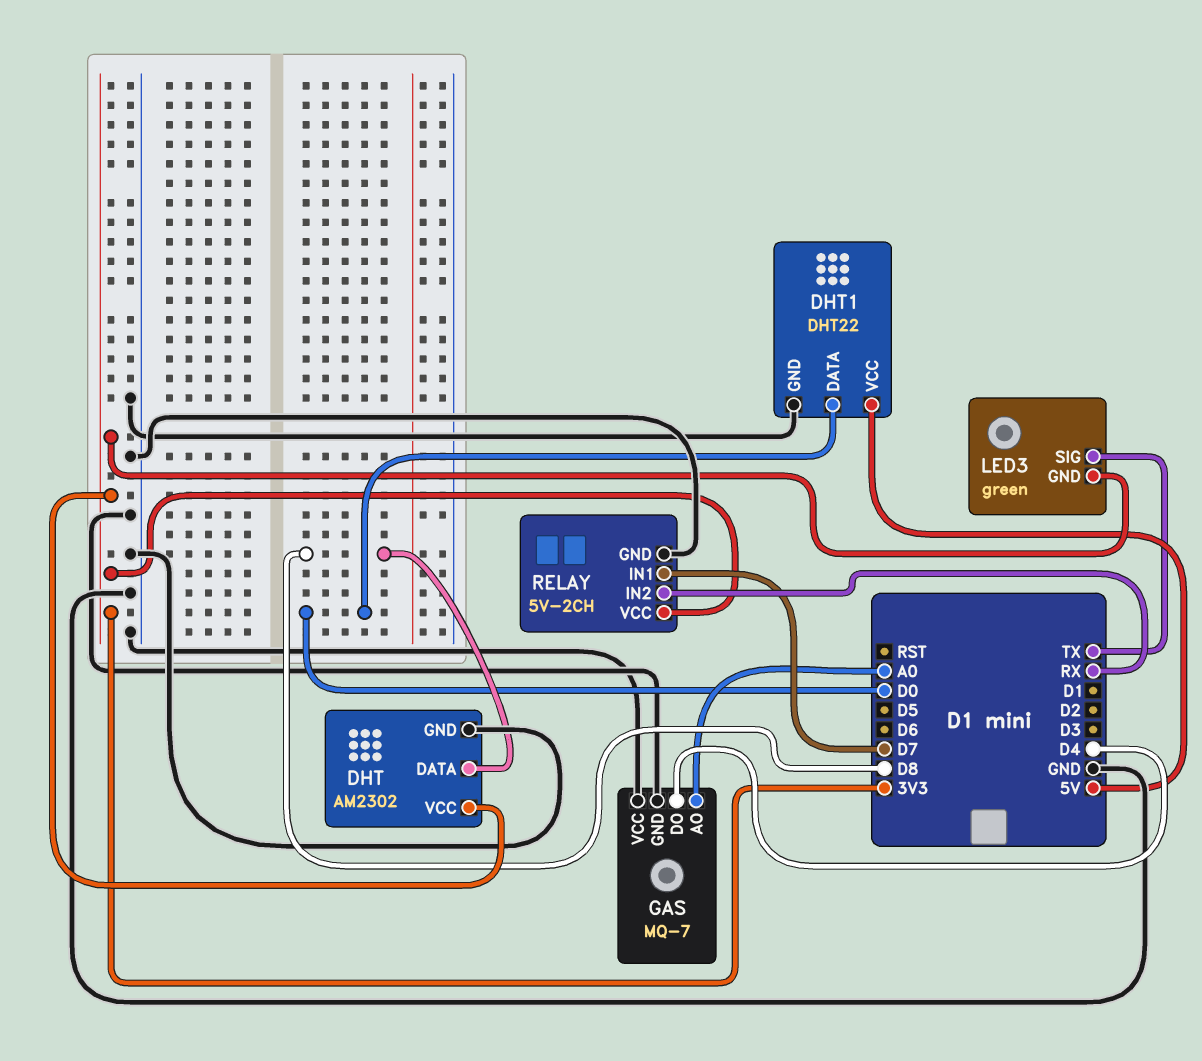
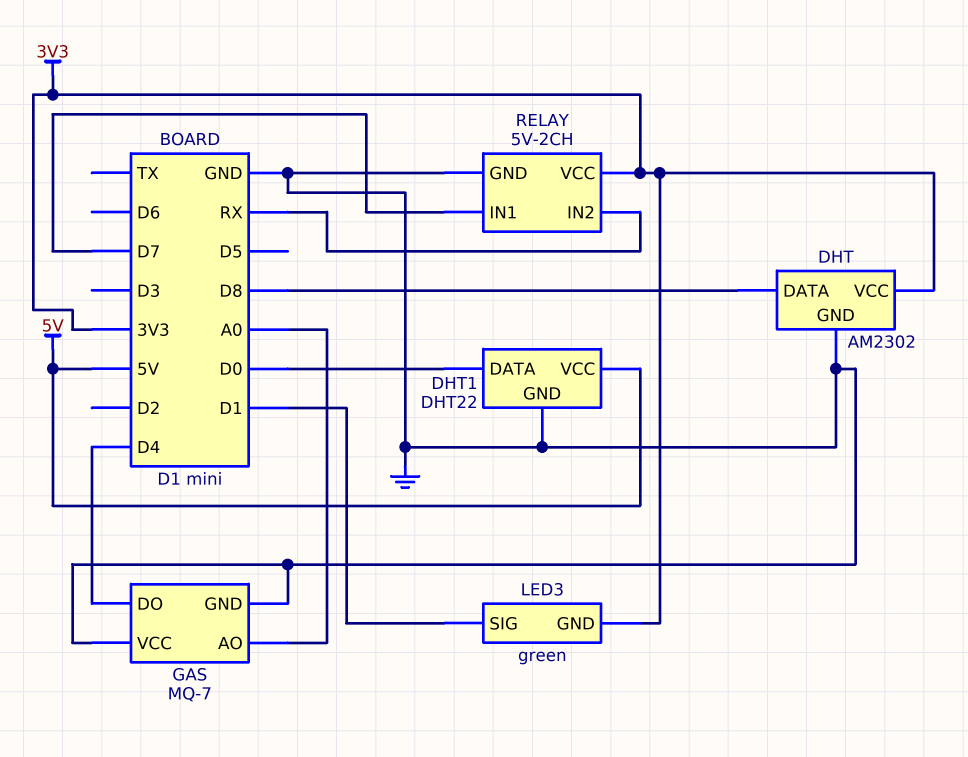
LED3 pin SIG: TX -> D1

